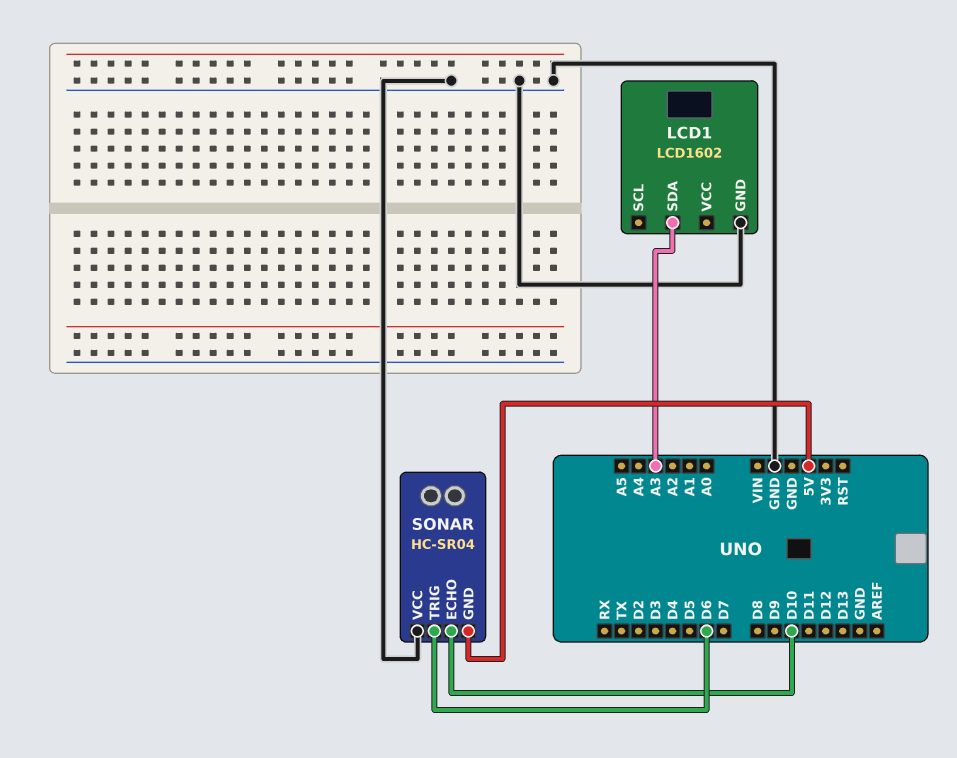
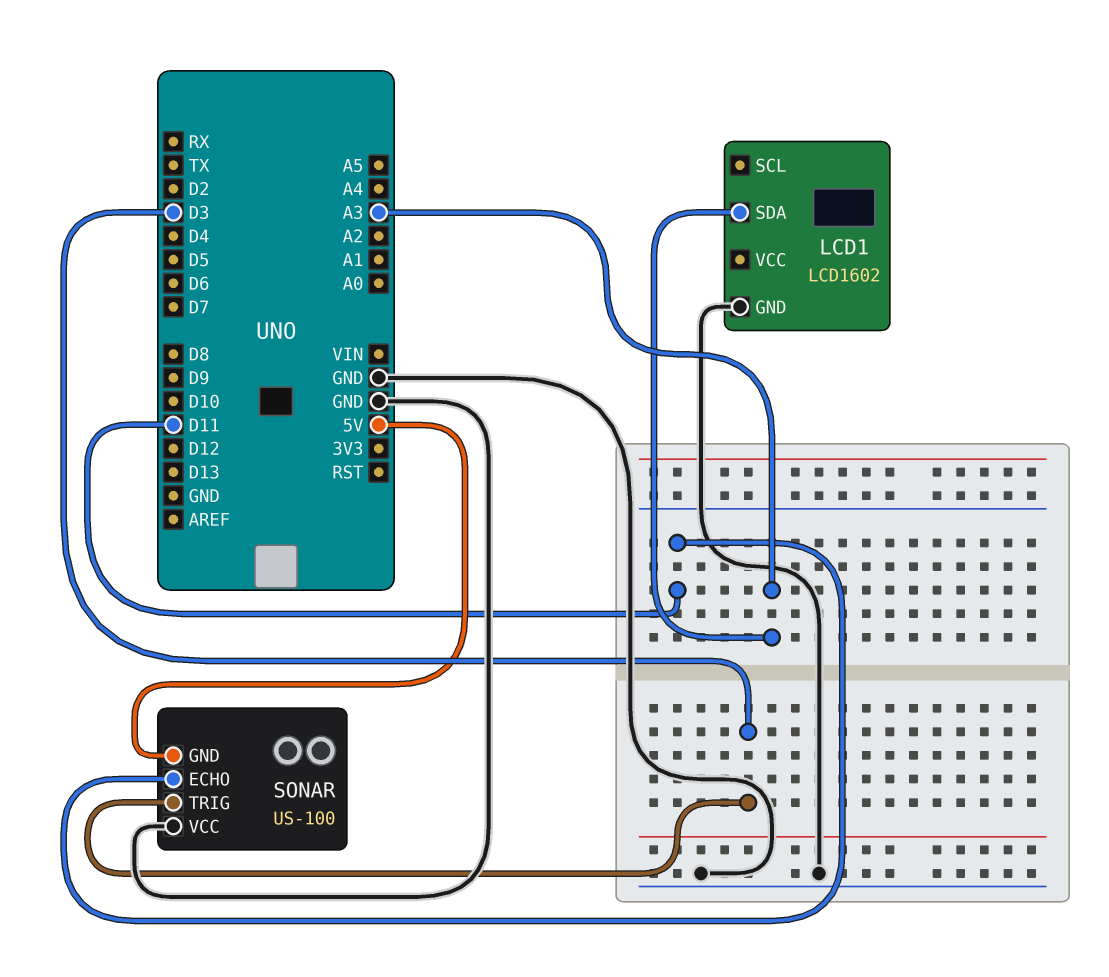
SONAR: HC-SR04 -> US-100
SONAR pin ECHO: D10 -> D11
SONAR pin TRIG: D6 -> D3

